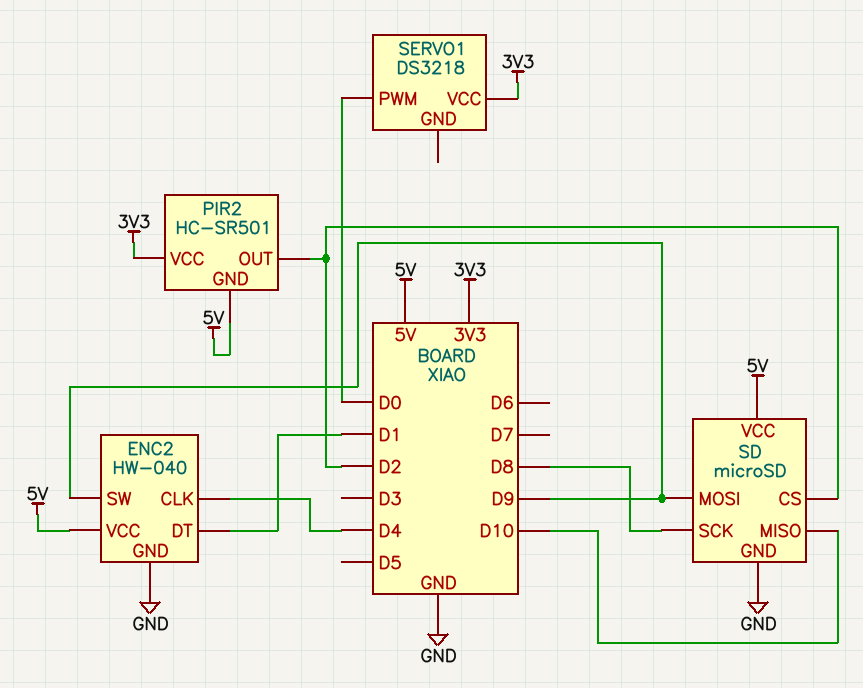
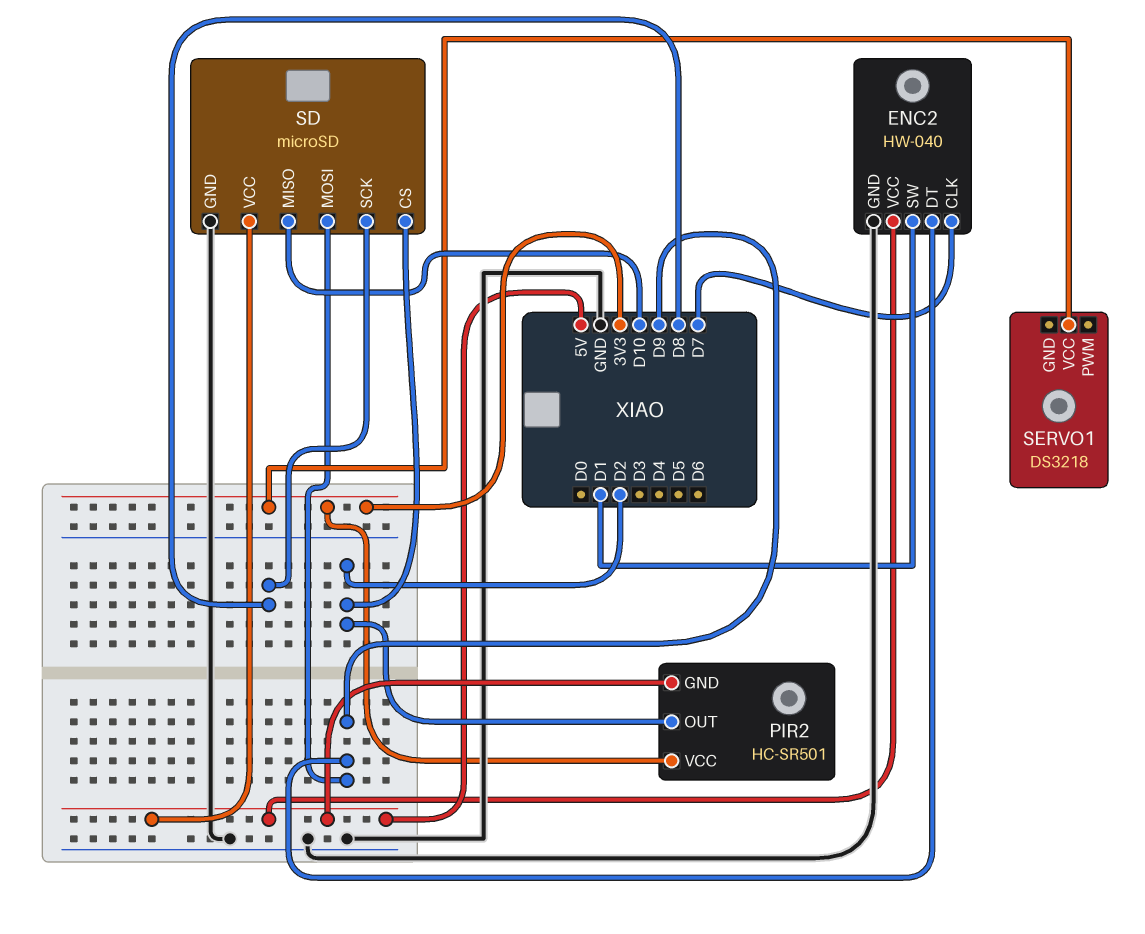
ENC2 pin CLK: D4 -> D7
ENC2 pin DT: D1 -> D9
ENC2 pin SW: D9 -> D1
SERVO1 pin PWM: D0 -> none

